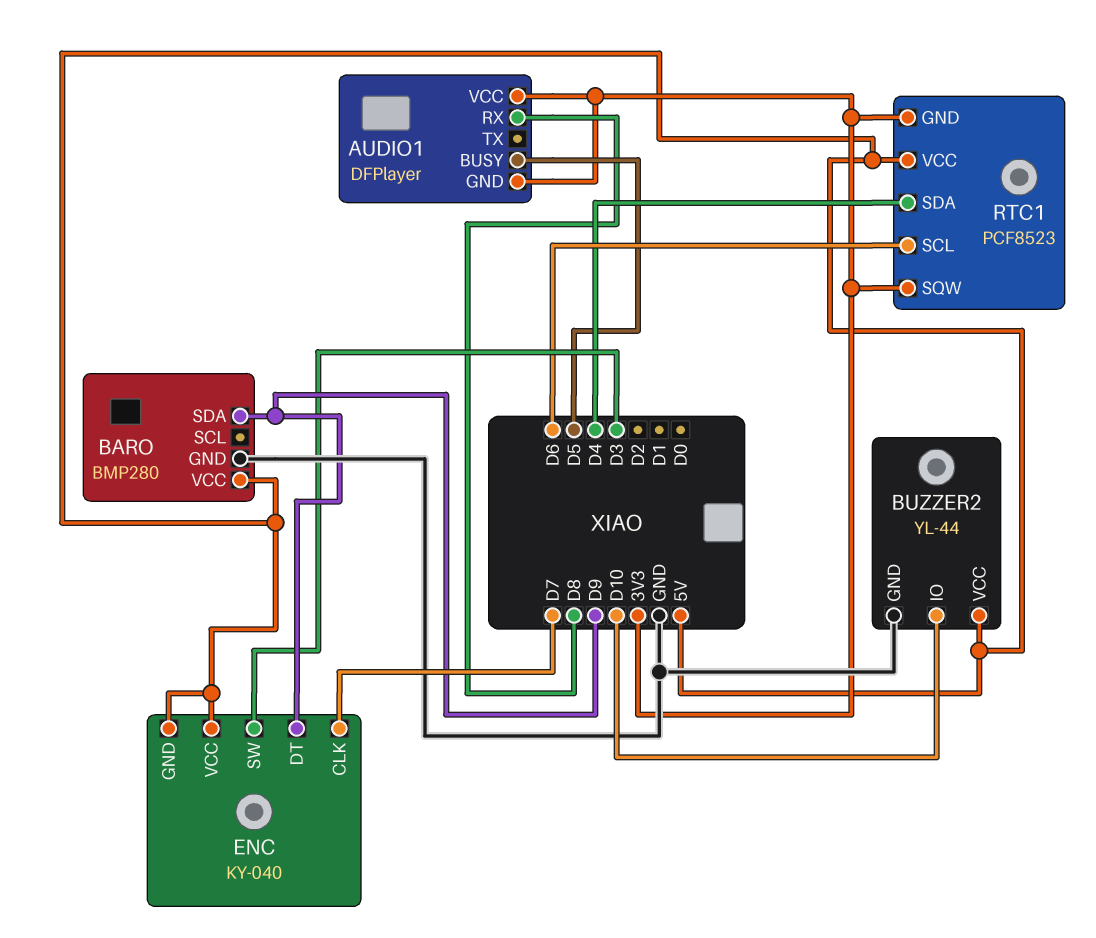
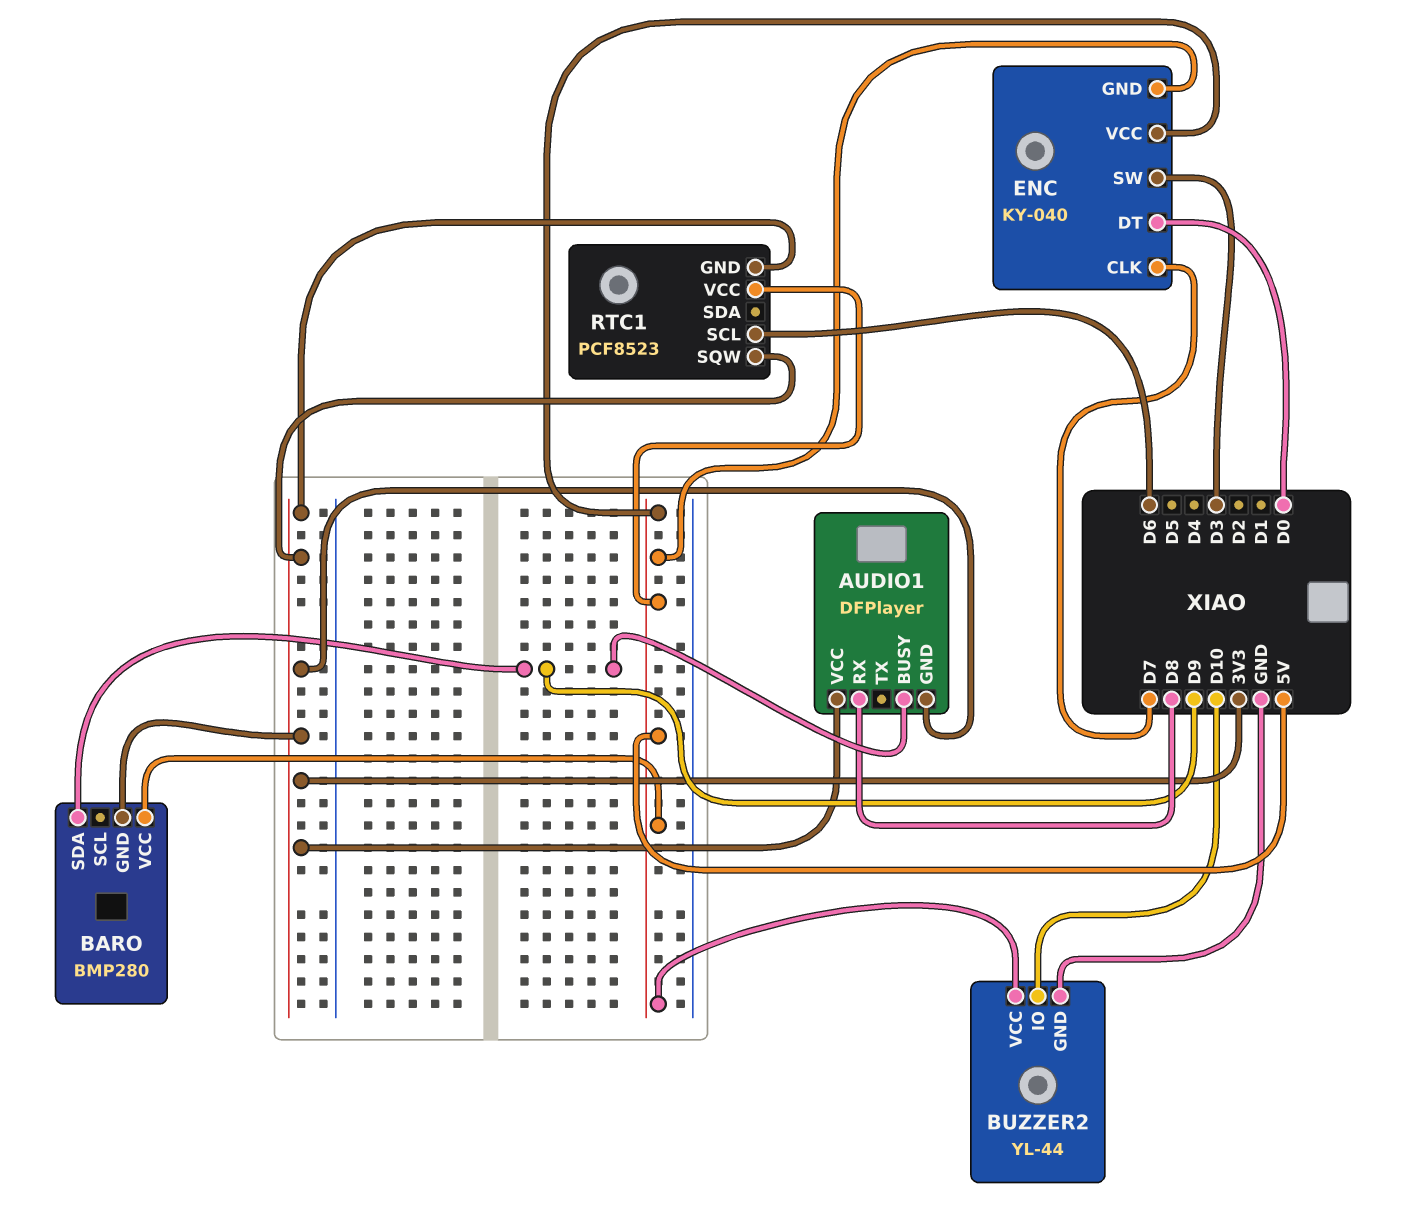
AUDIO1 pin BUSY: D5 -> D9
BARO pin GND: GND -> 3V3
ENC pin DT: D9 -> D0
RTC1 pin SDA: D4 -> none

